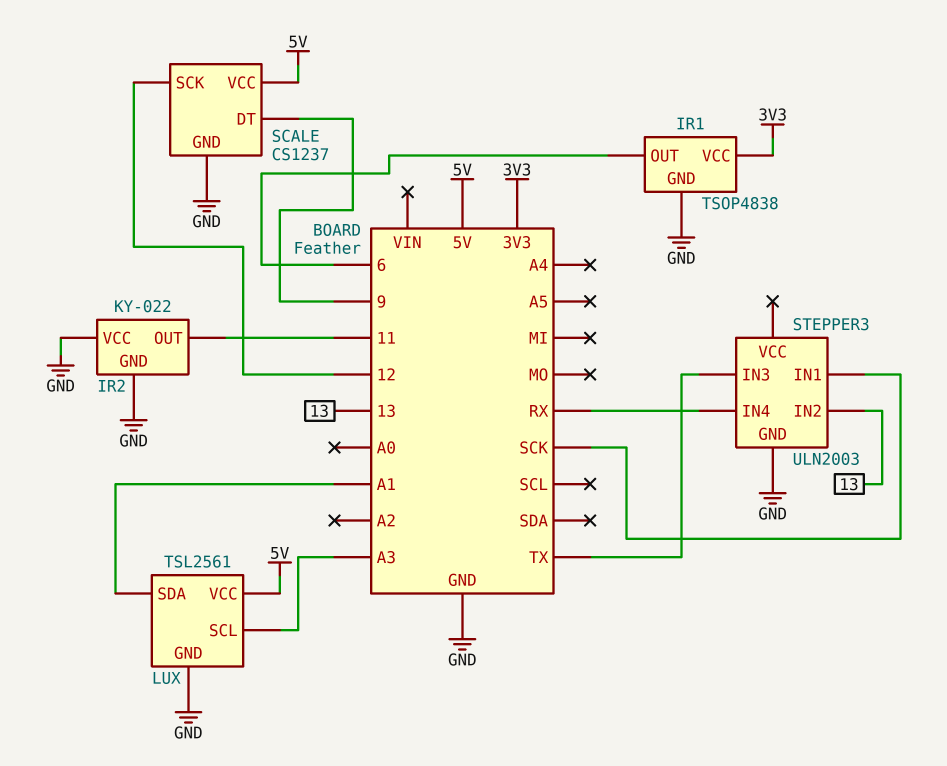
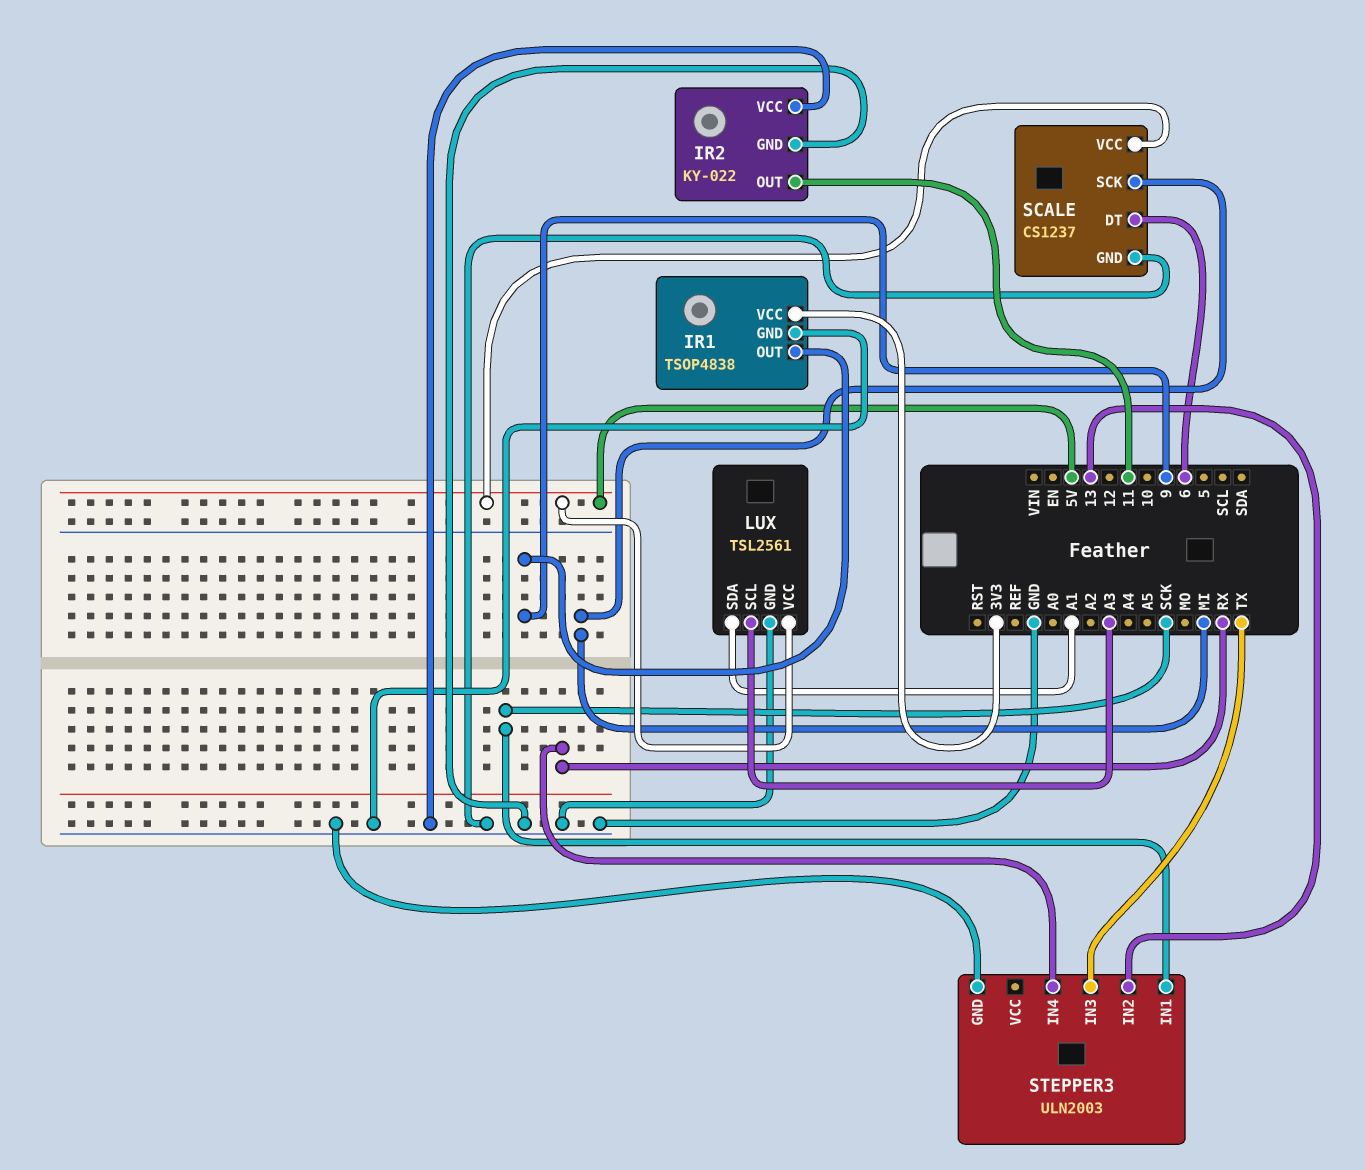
IR1 pin OUT: 6 -> 9
SCALE pin DT: 9 -> 6
SCALE pin SCK: 12 -> MI

